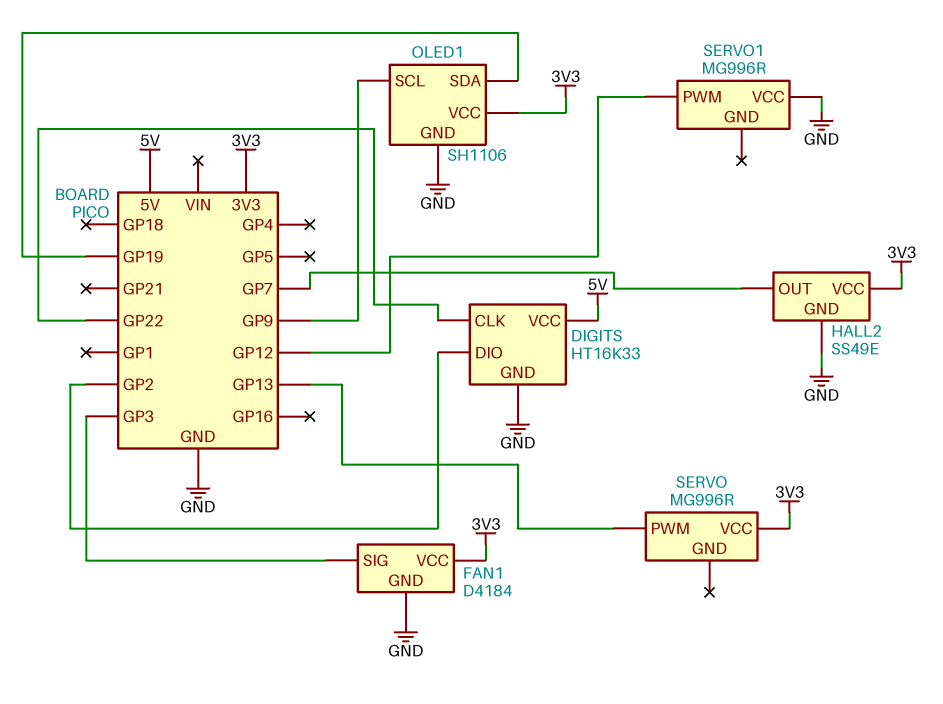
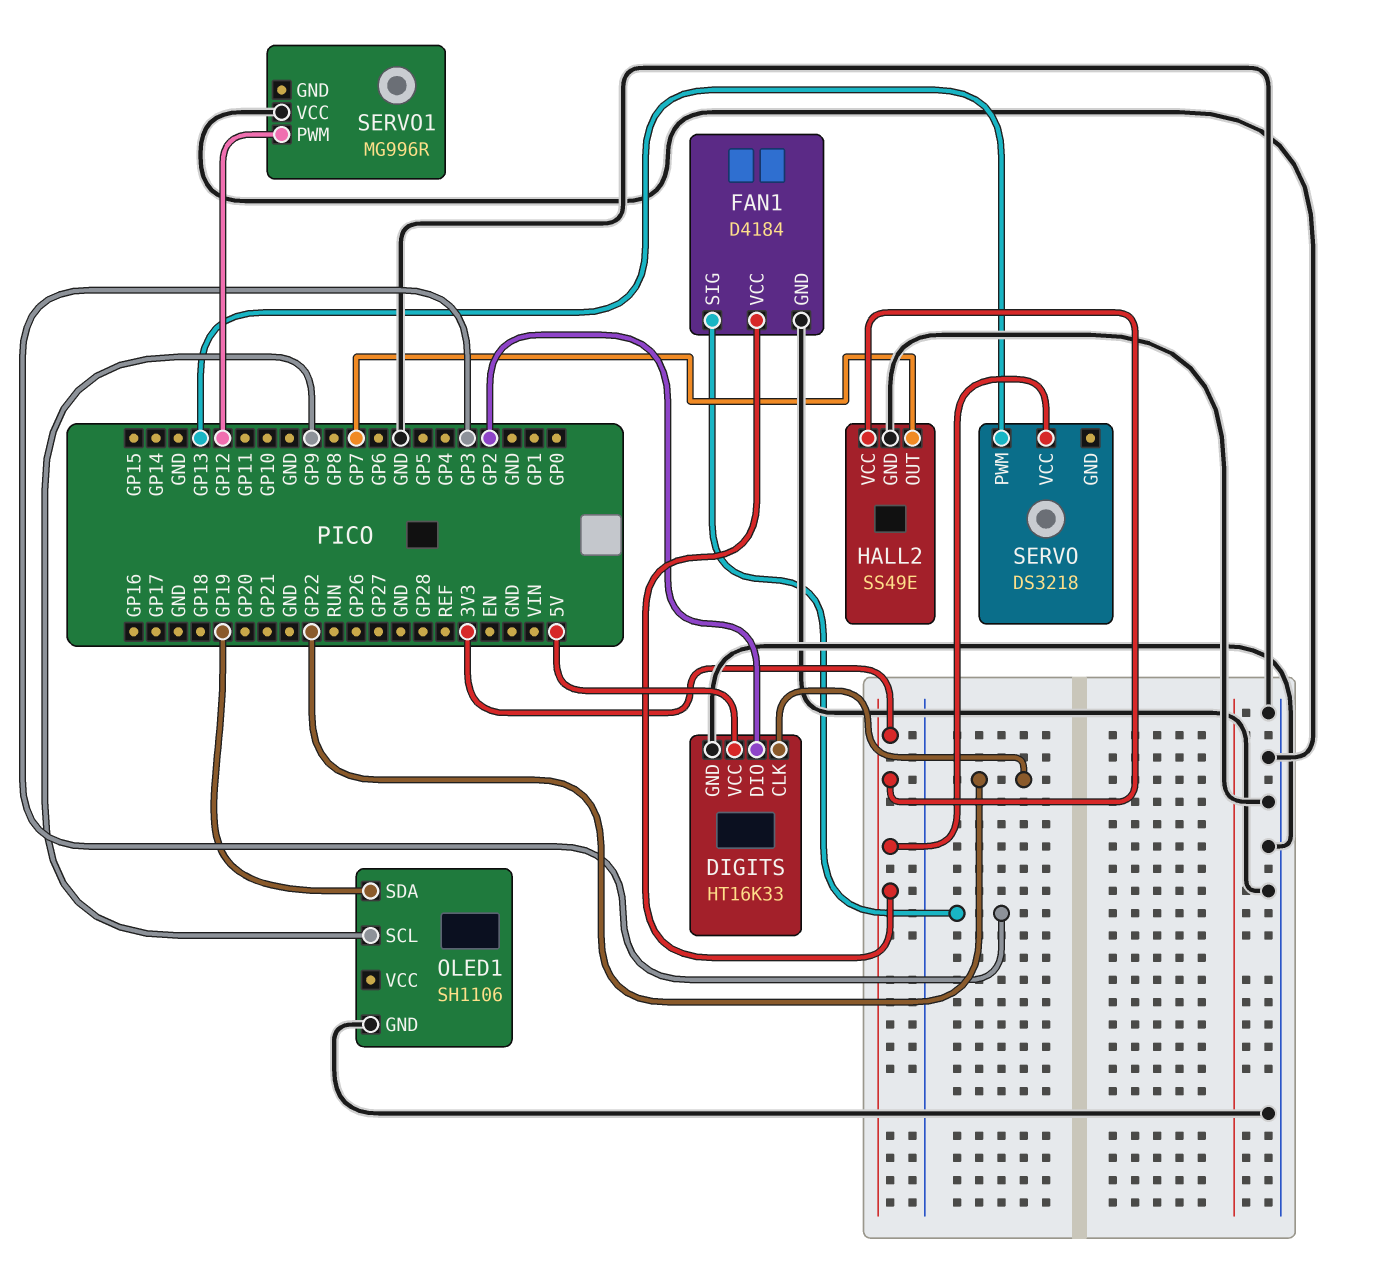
OLED1 pin VCC: 3V3 -> none
SERVO: MG996R -> DS3218

